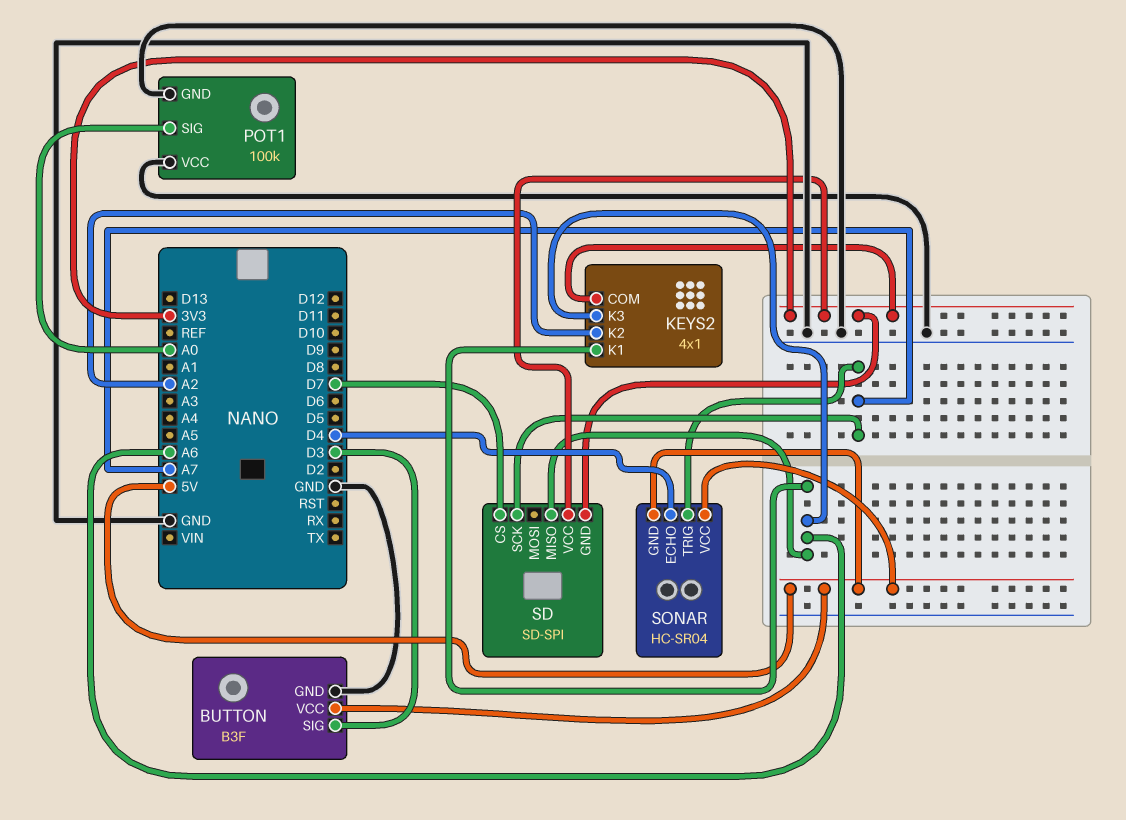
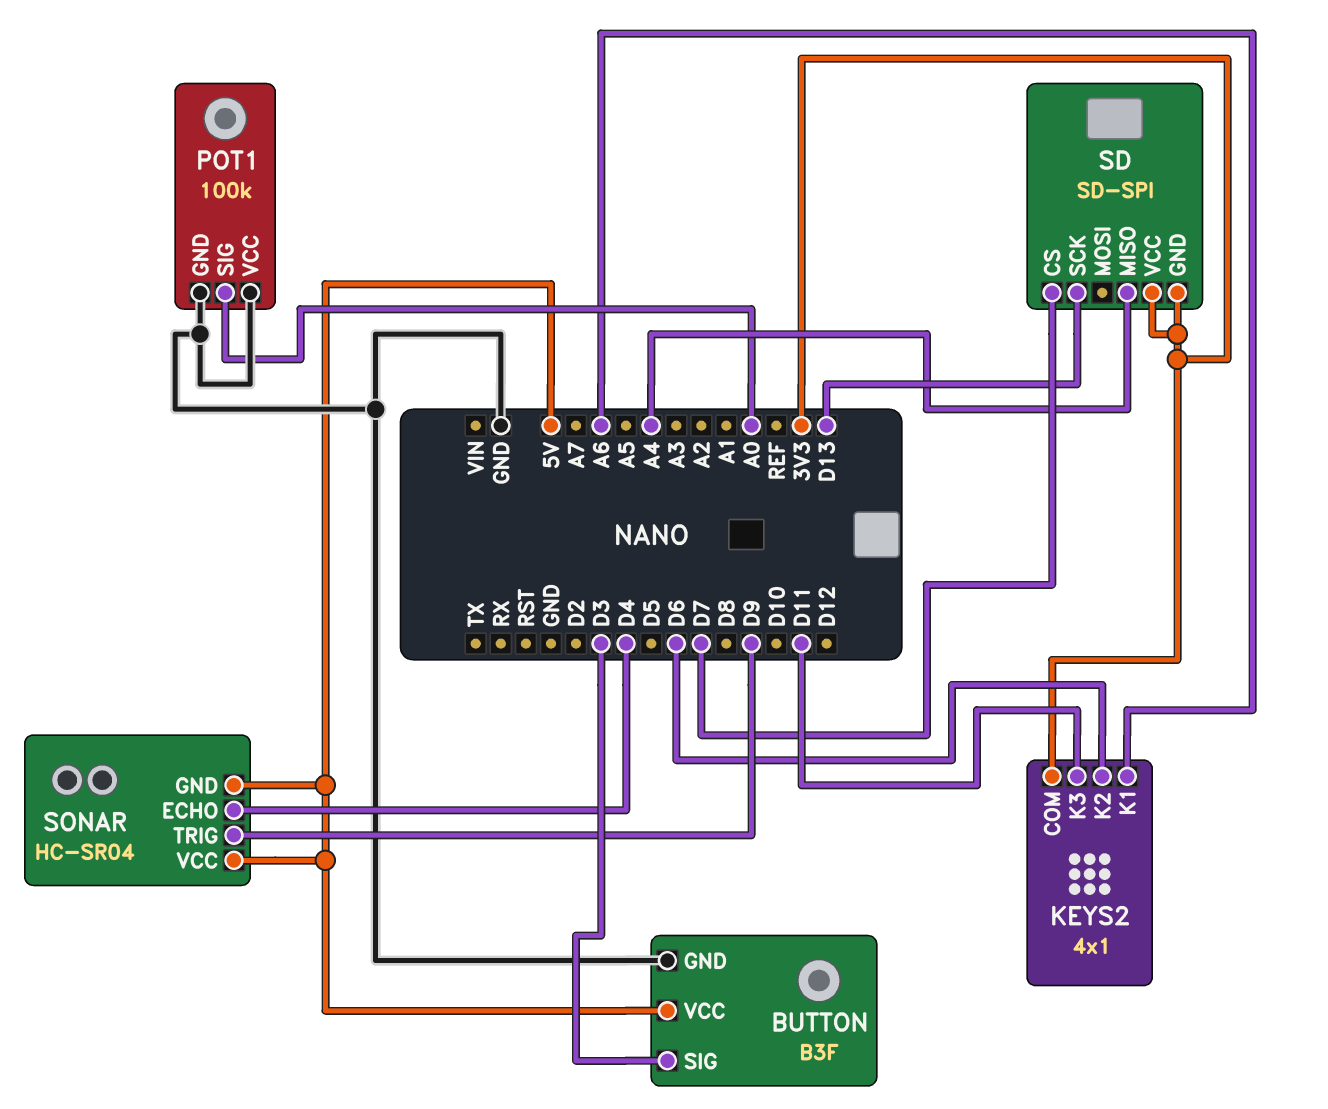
KEYS2 pin K2: A2 -> D6
KEYS2 pin K3: A6 -> D11
SD pin MISO: A6 -> A4
SD pin SCK: A7 -> D13
SONAR pin TRIG: A7 -> D9

